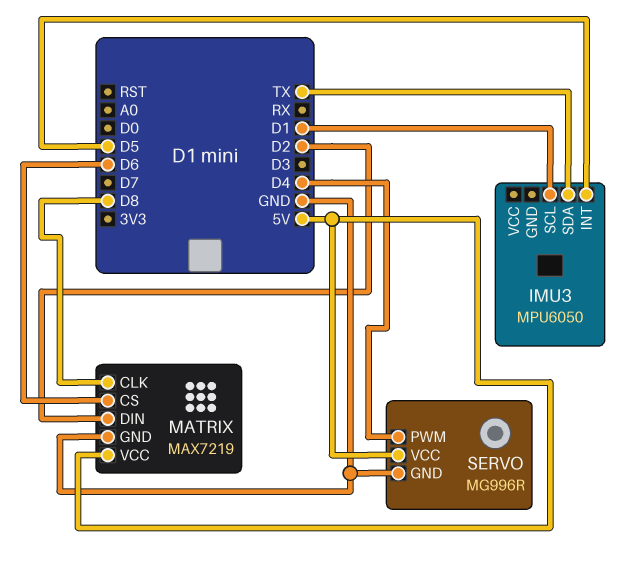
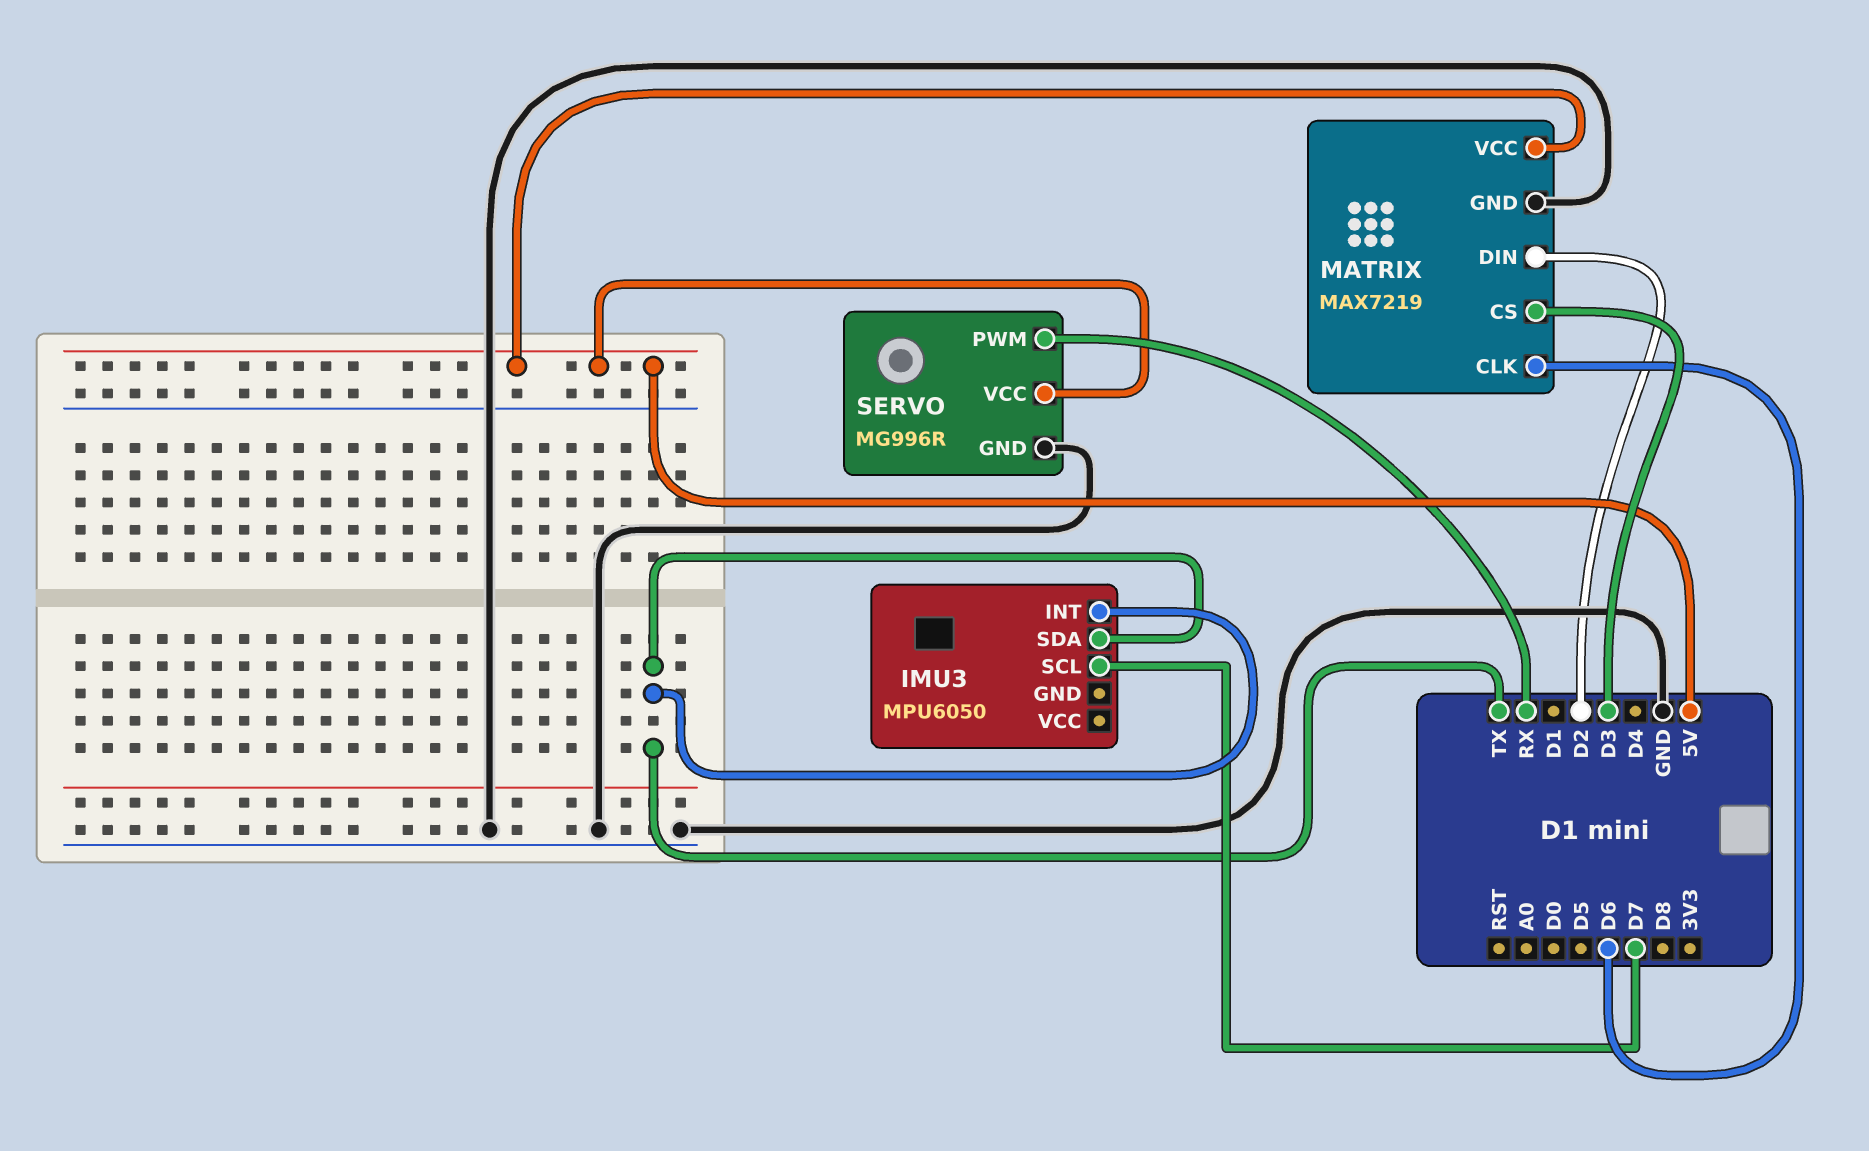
IMU3 pin INT: D5 -> TX
IMU3 pin SCL: D1 -> D7
MATRIX pin CLK: D8 -> D6
MATRIX pin CS: D6 -> D3
SERVO pin PWM: D4 -> RX

